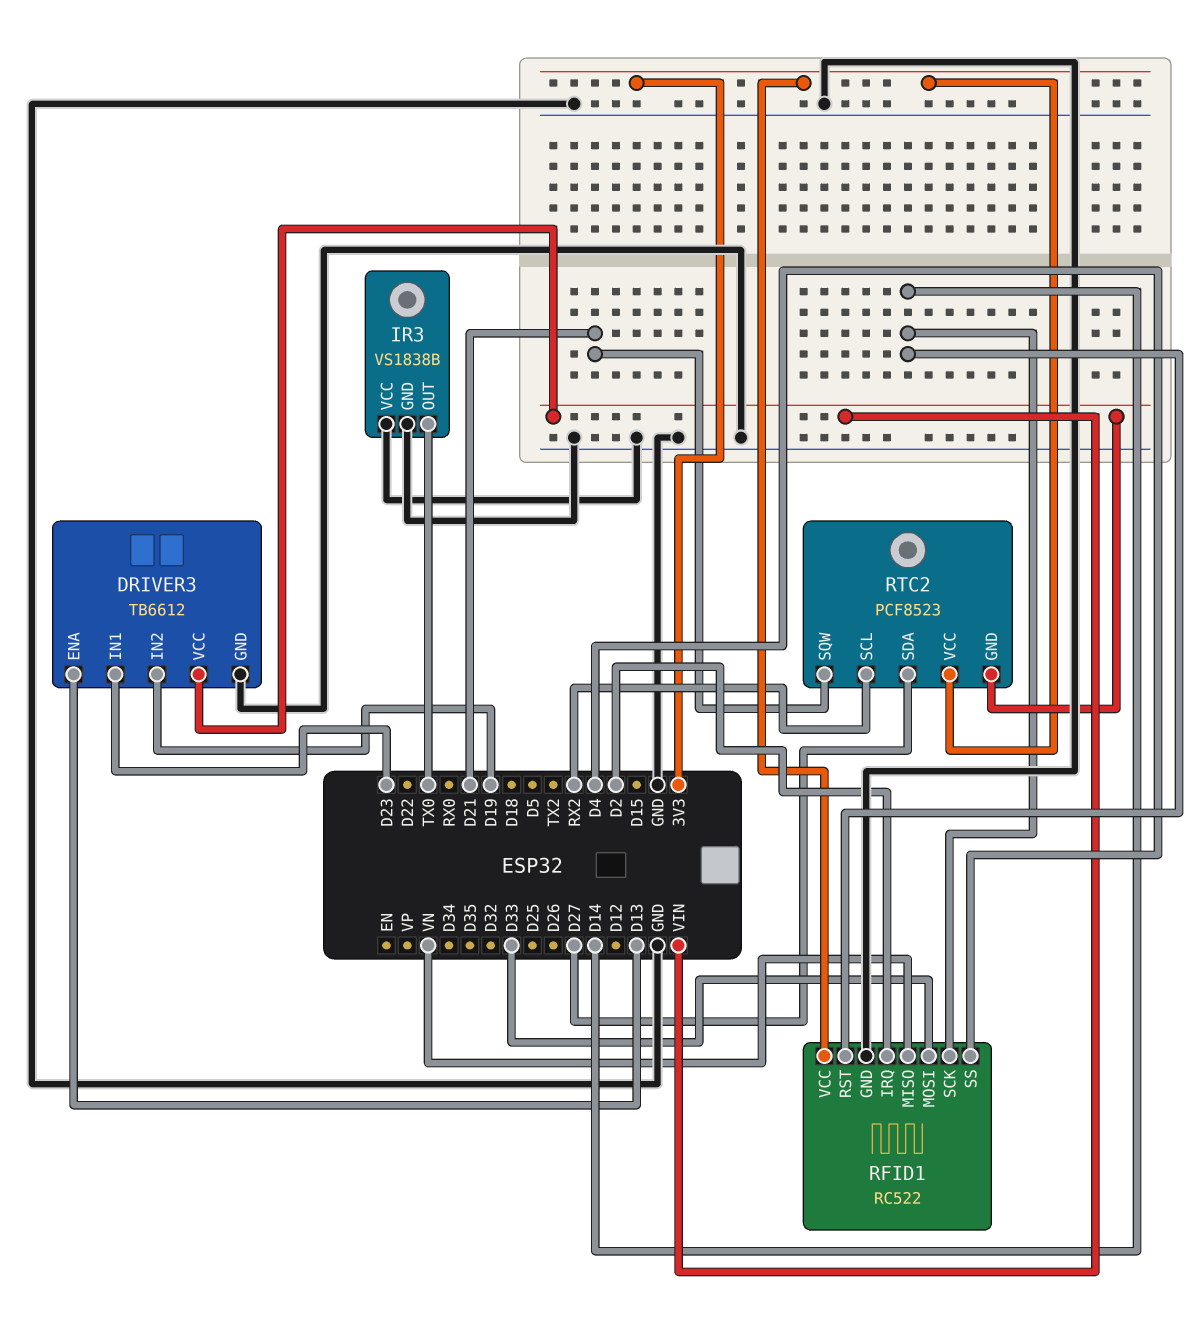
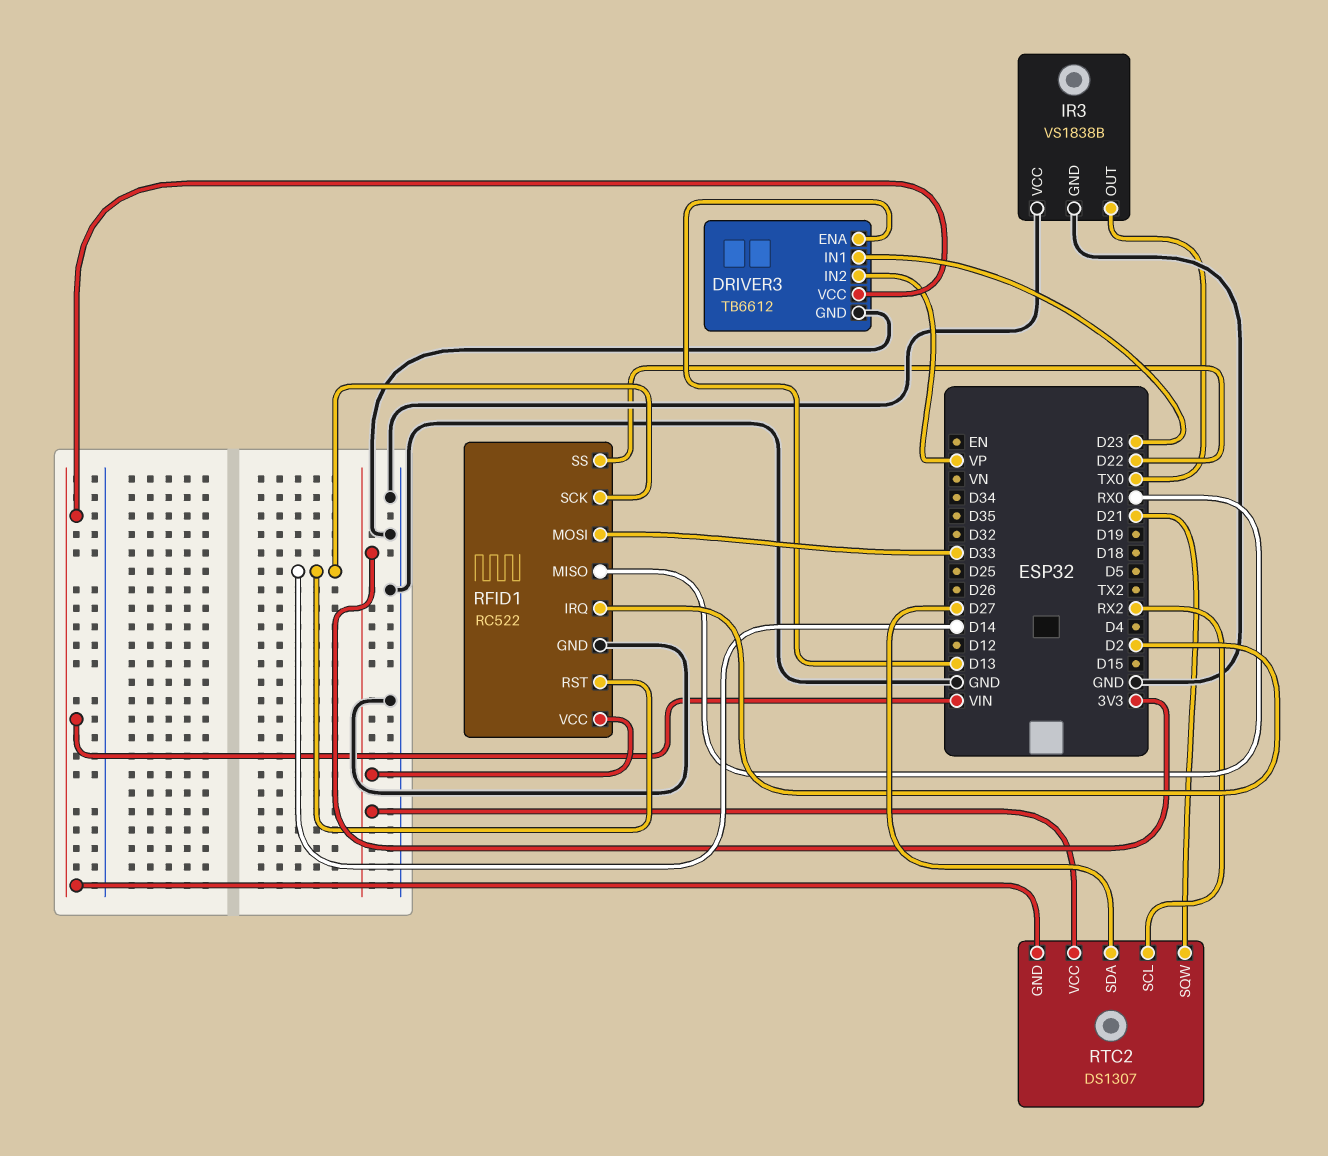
DRIVER3 pin IN2: D19 -> VP
RFID1 pin MISO: VN -> RX0
RFID1 pin SS: D4 -> D22
RTC2: PCF8523 -> DS1307

